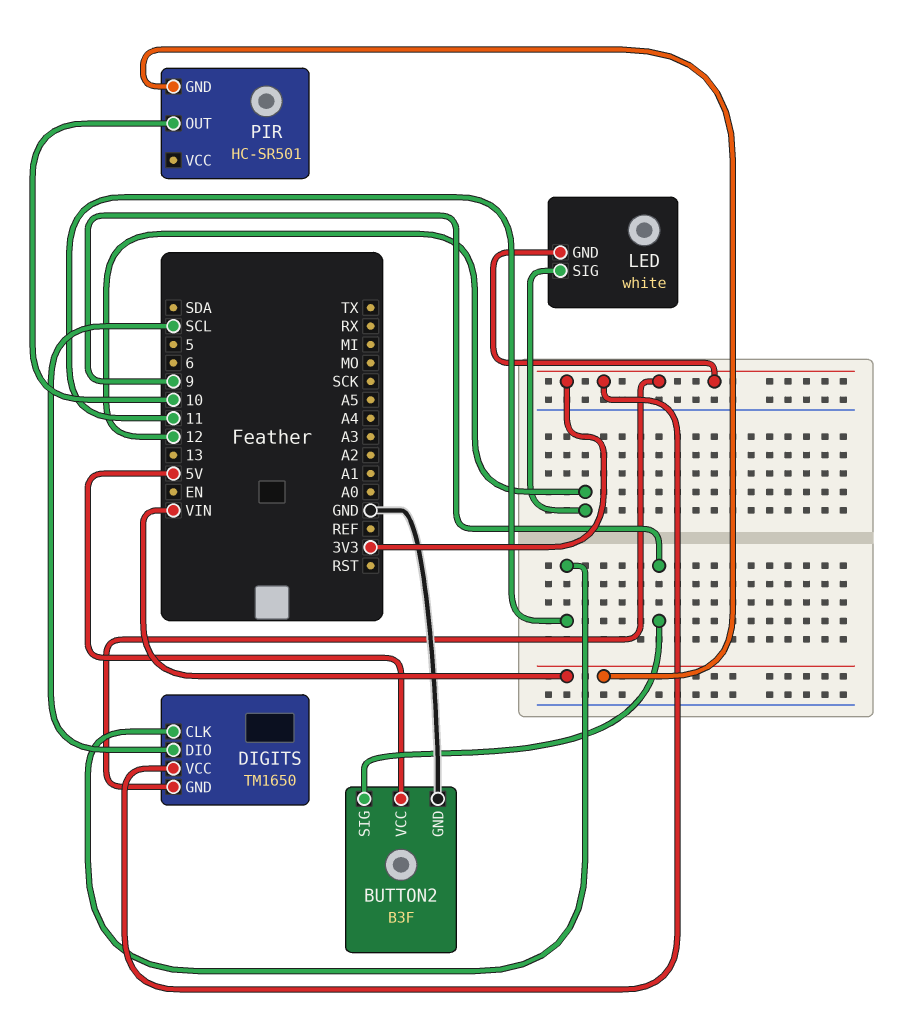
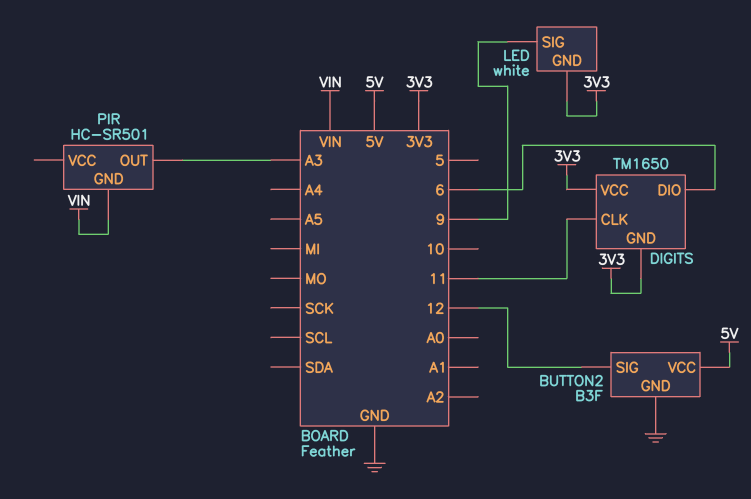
BUTTON2 pin SIG: 9 -> 12
DIGITS pin DIO: SCL -> 6
LED pin SIG: 12 -> 9
PIR pin OUT: 10 -> A3

